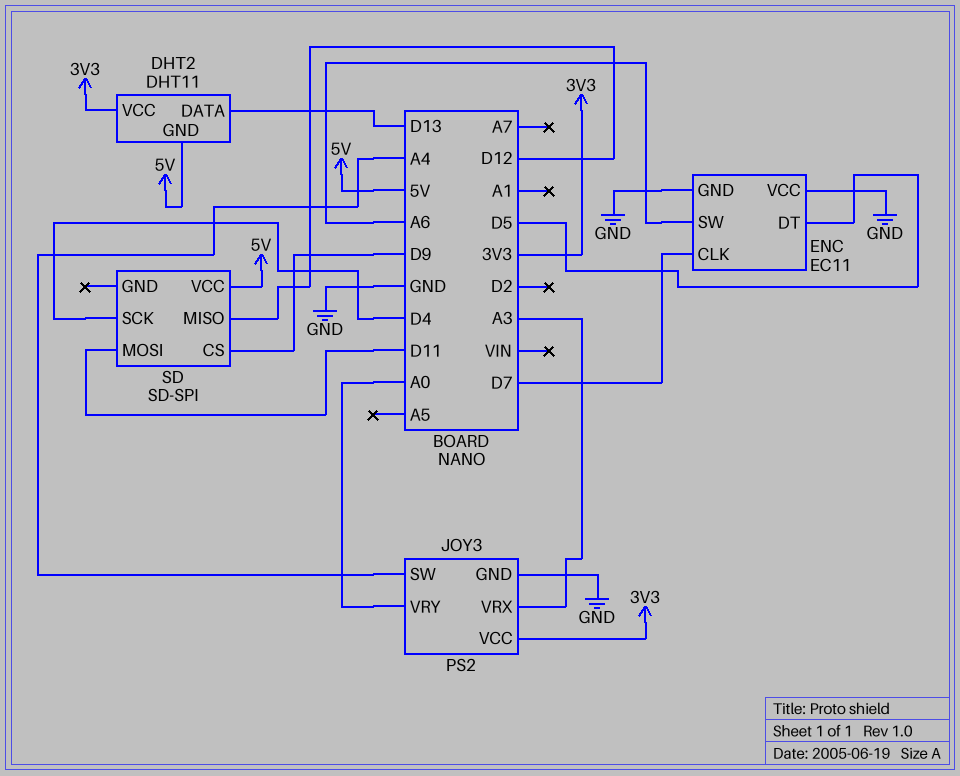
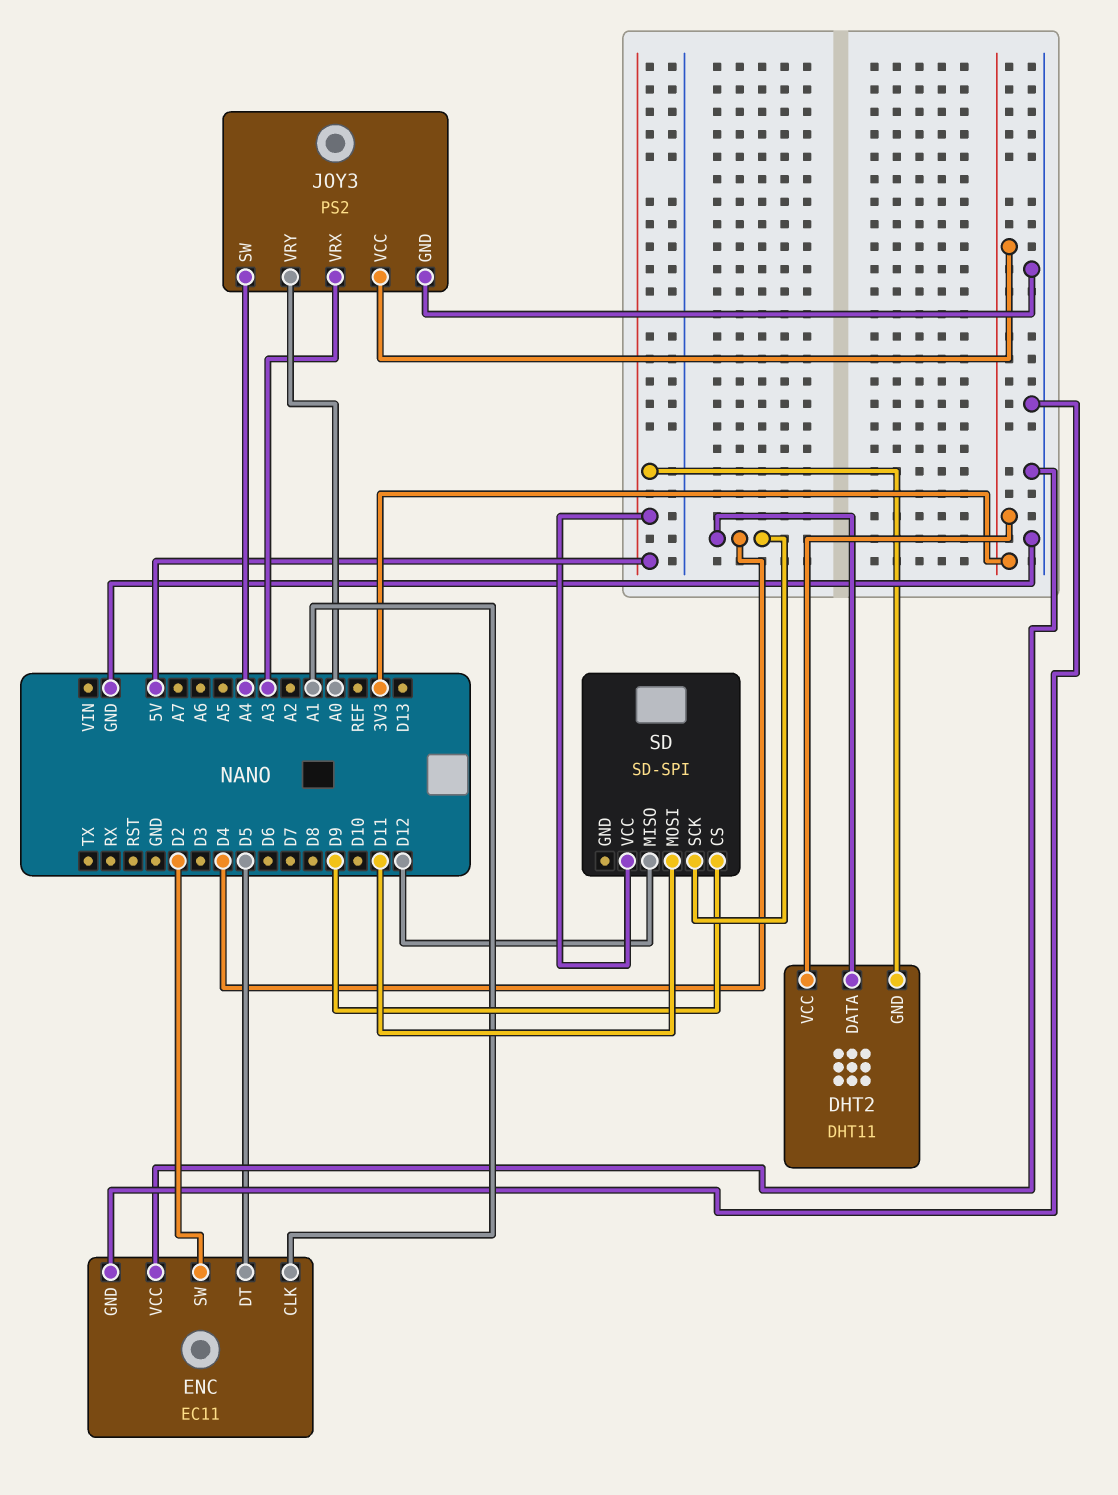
DHT2 pin DATA: D13 -> D4
ENC pin CLK: D7 -> A1
ENC pin SW: A6 -> D2

